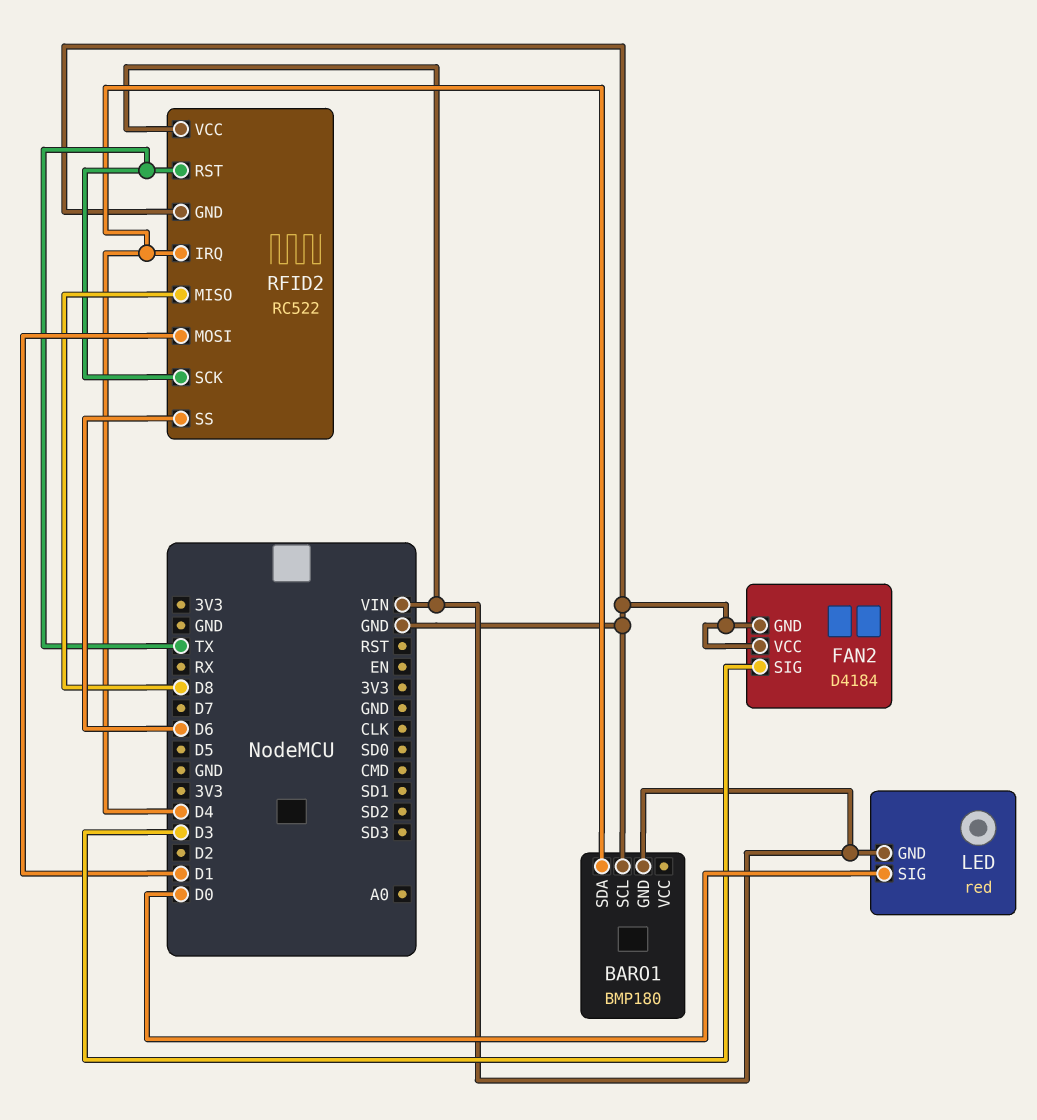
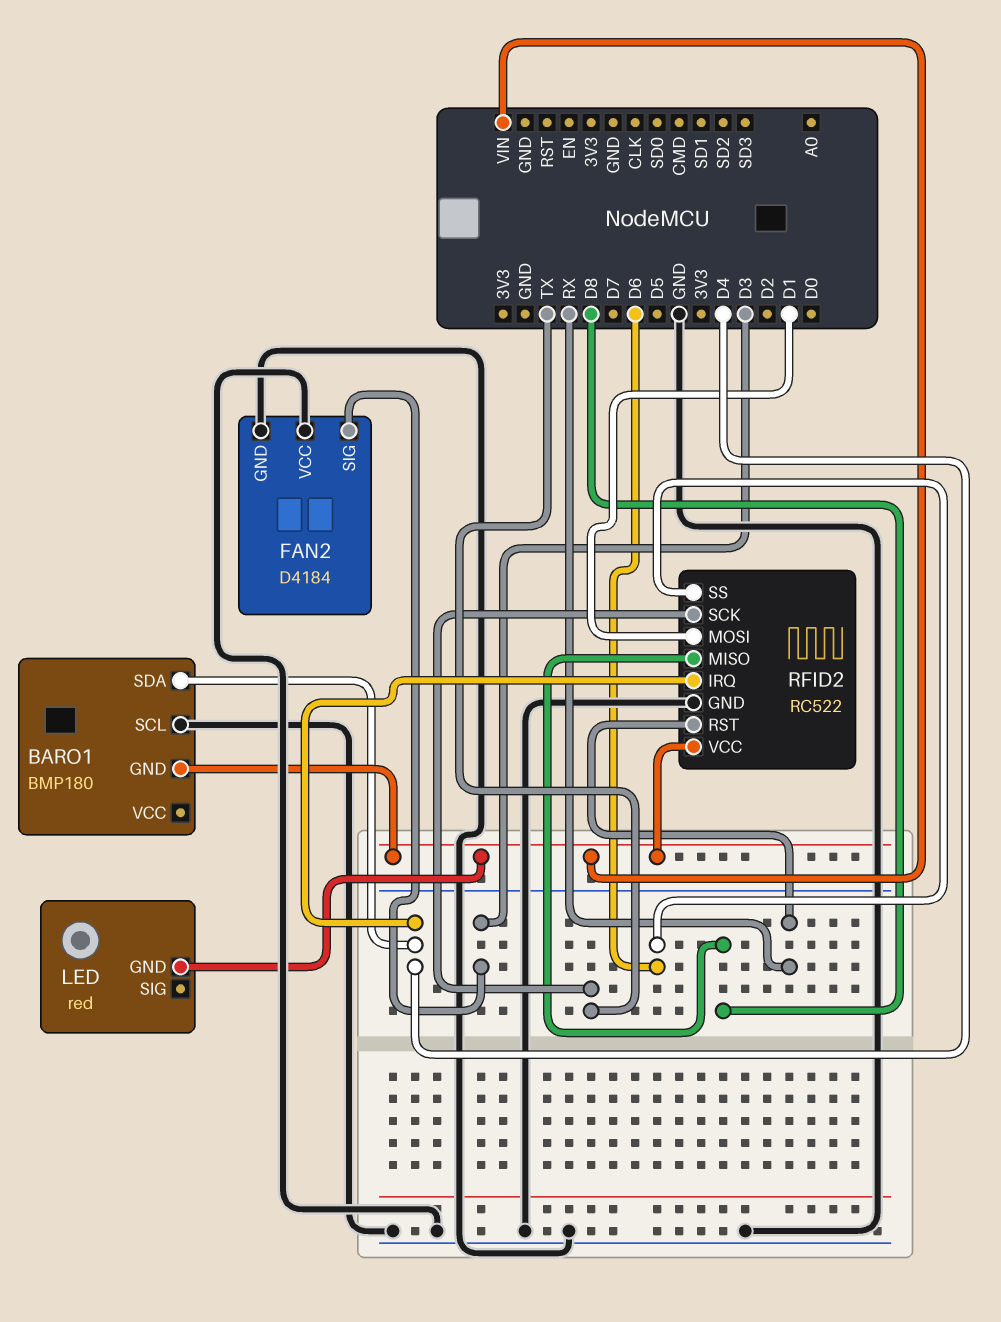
LED pin SIG: D0 -> none
RFID2 pin RST: TX -> RX

